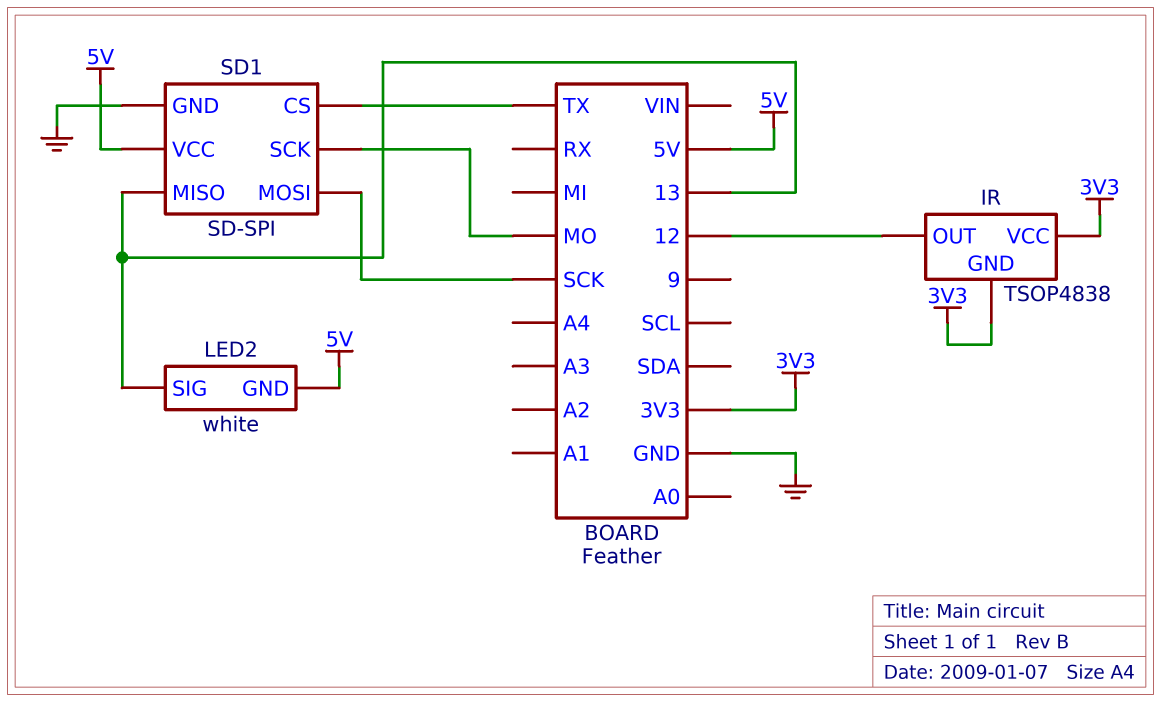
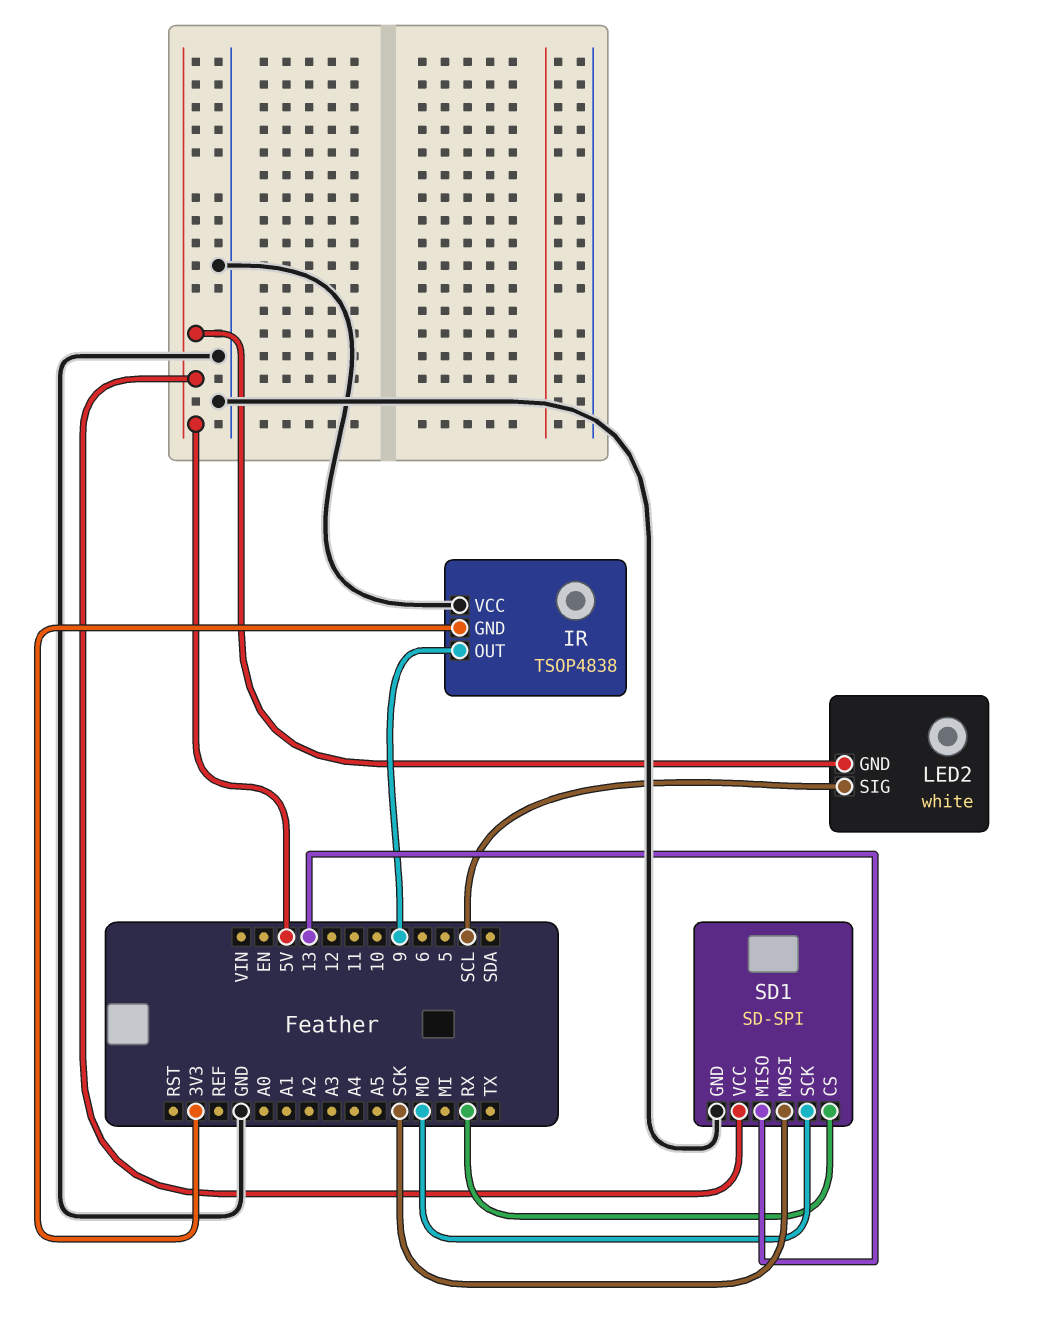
IR pin OUT: 12 -> 9
IR pin VCC: 3V3 -> GND
LED2 pin SIG: 13 -> SCL
SD1 pin CS: TX -> RX

